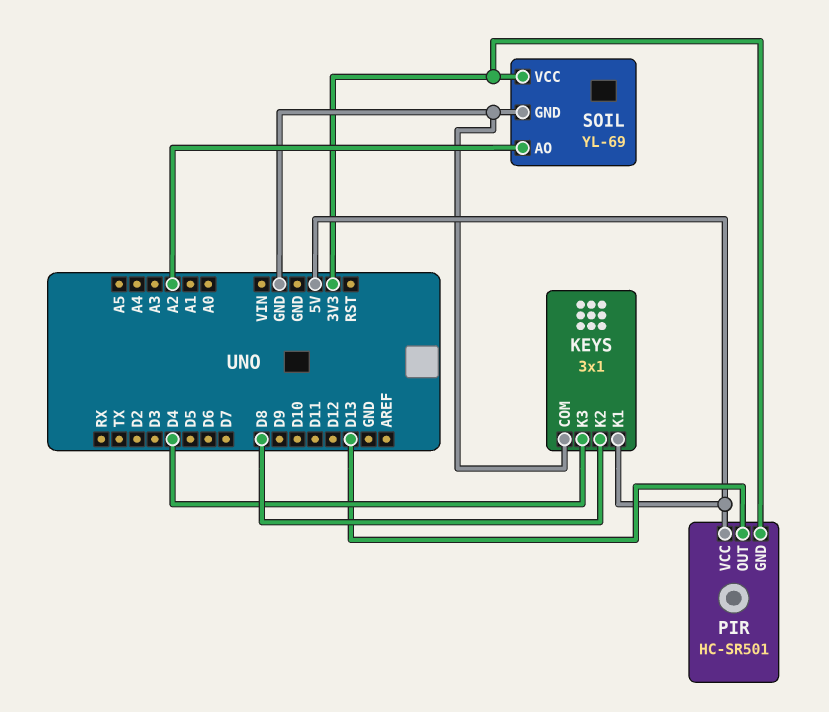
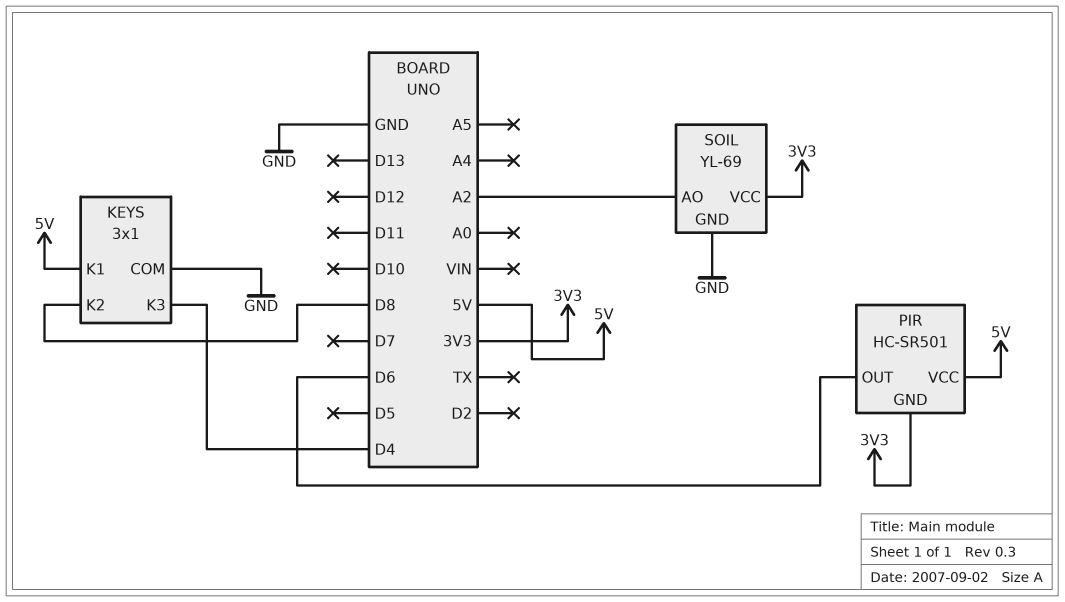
PIR pin OUT: D13 -> D6

